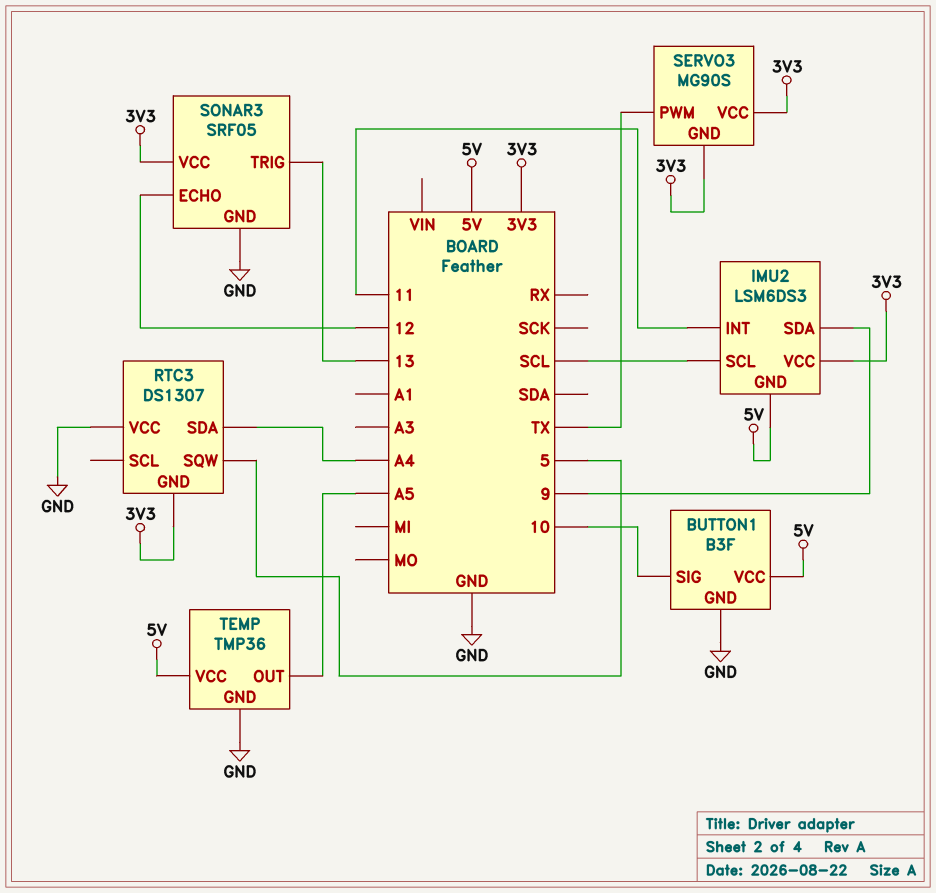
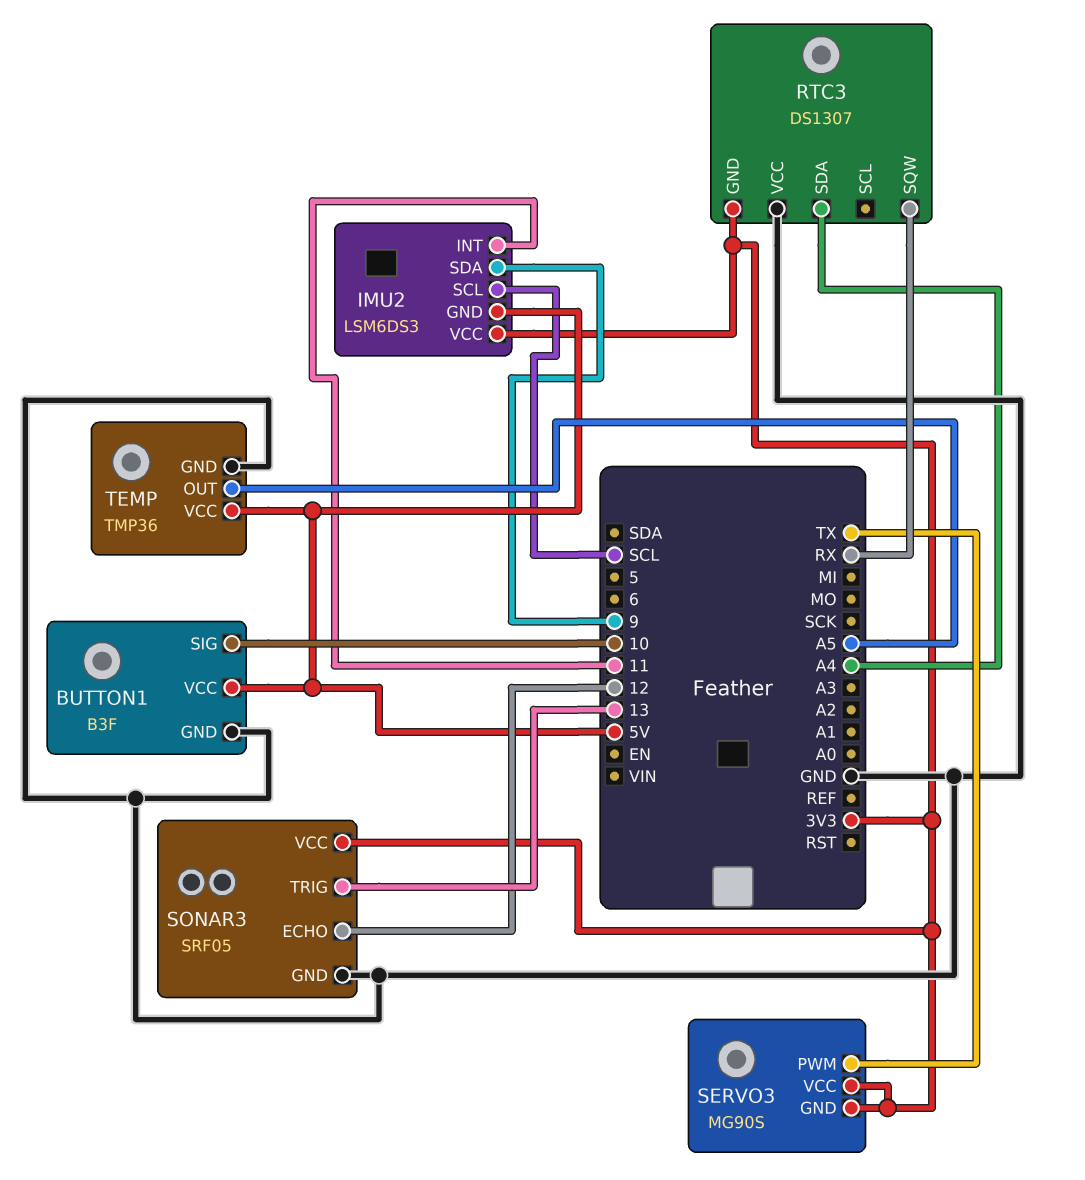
RTC3 pin SQW: 5 -> RX

